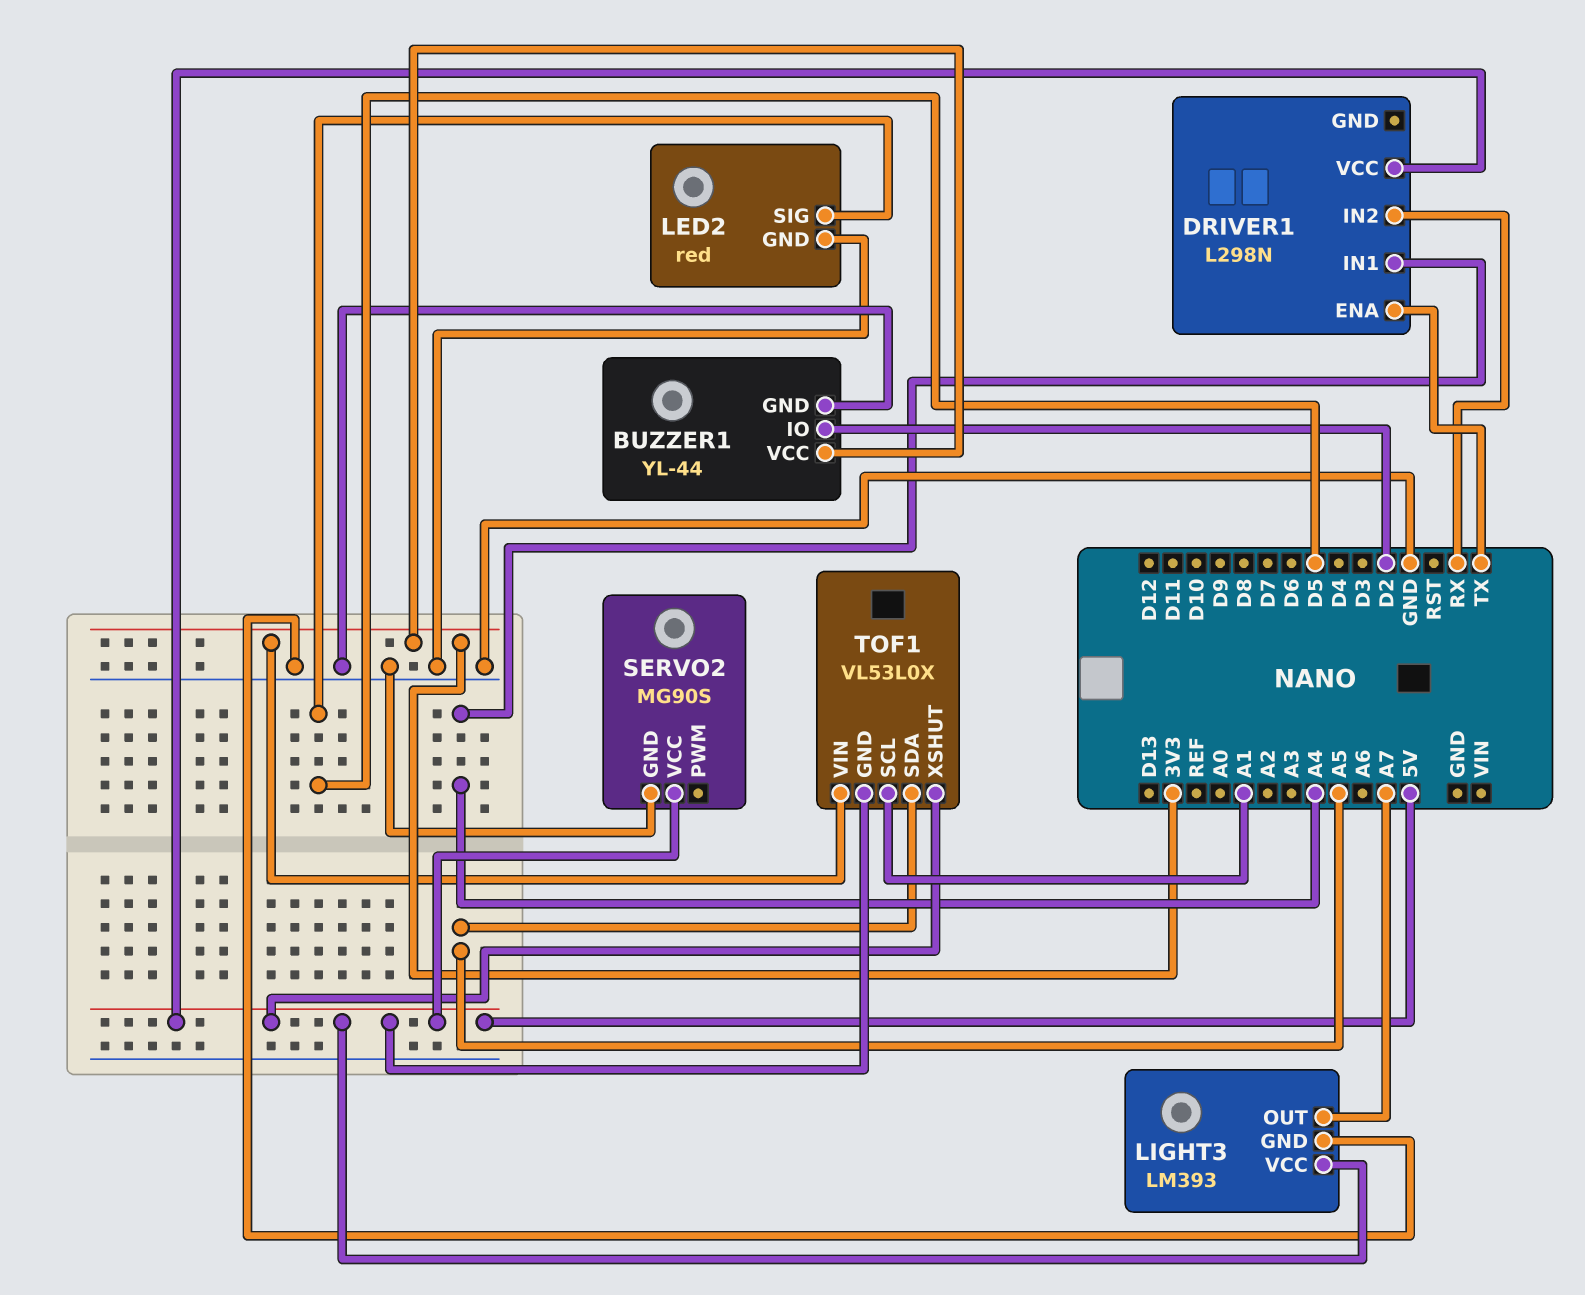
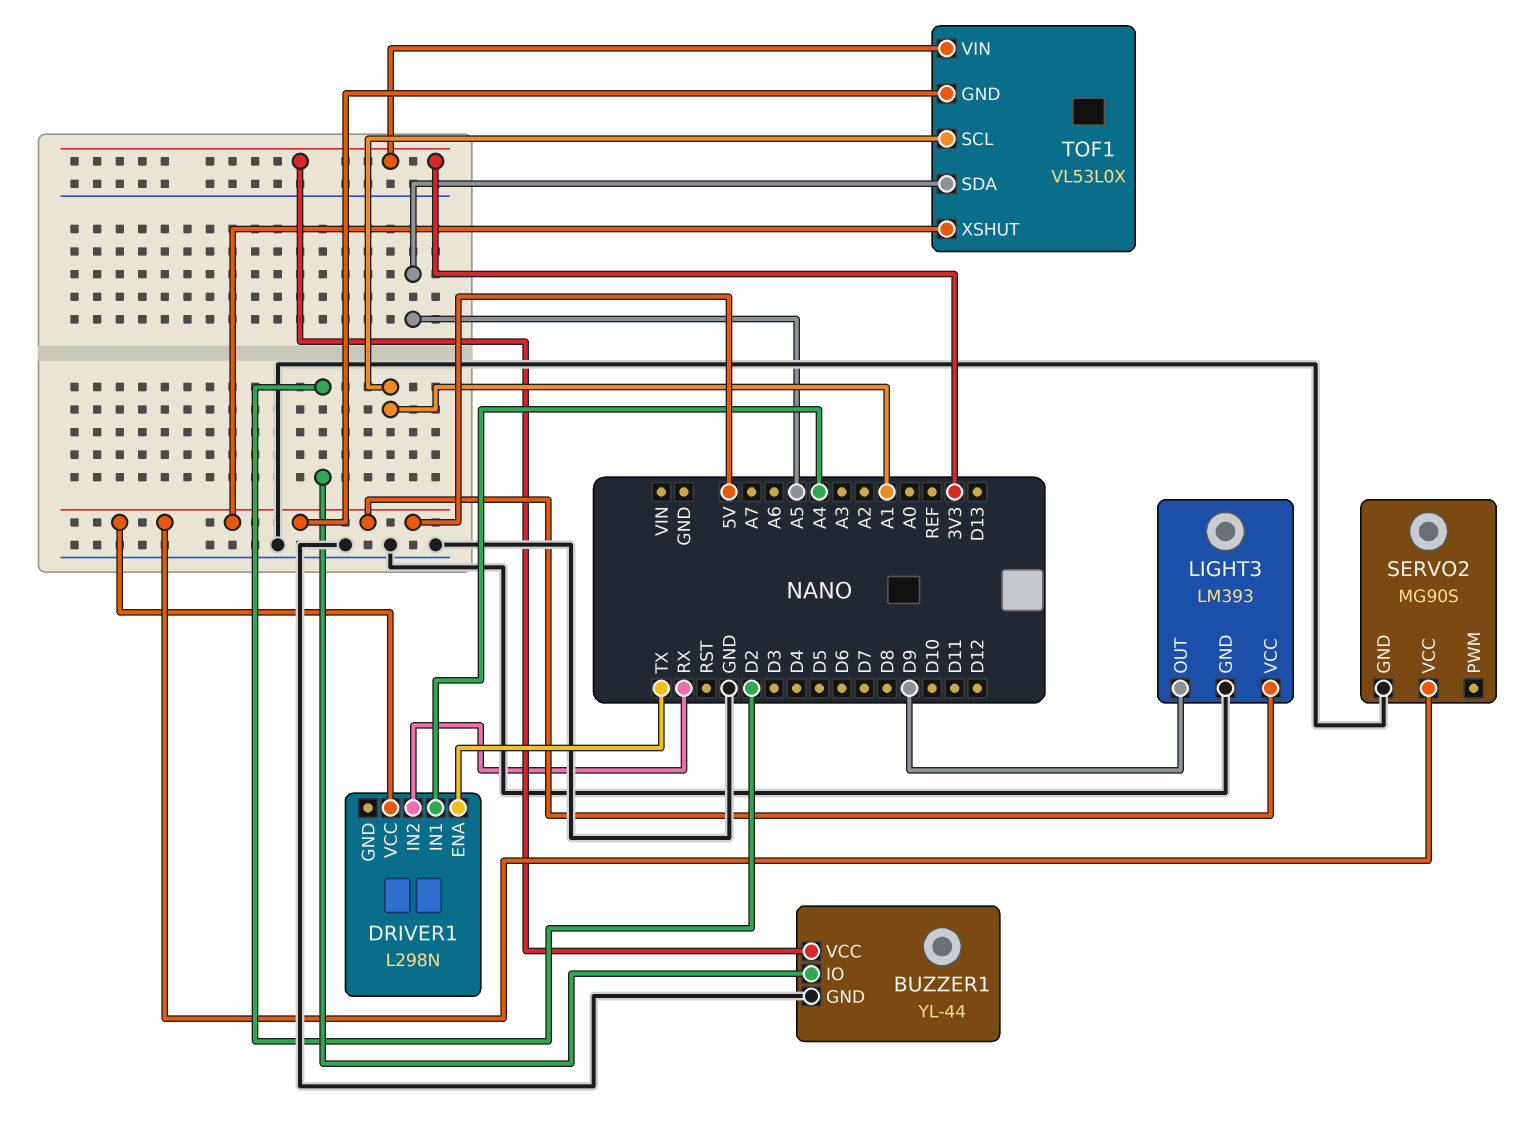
LED2: red -> none
LED2 pin GND: GND -> none
LED2 pin SIG: D5 -> none
LIGHT3 pin OUT: A7 -> D9

